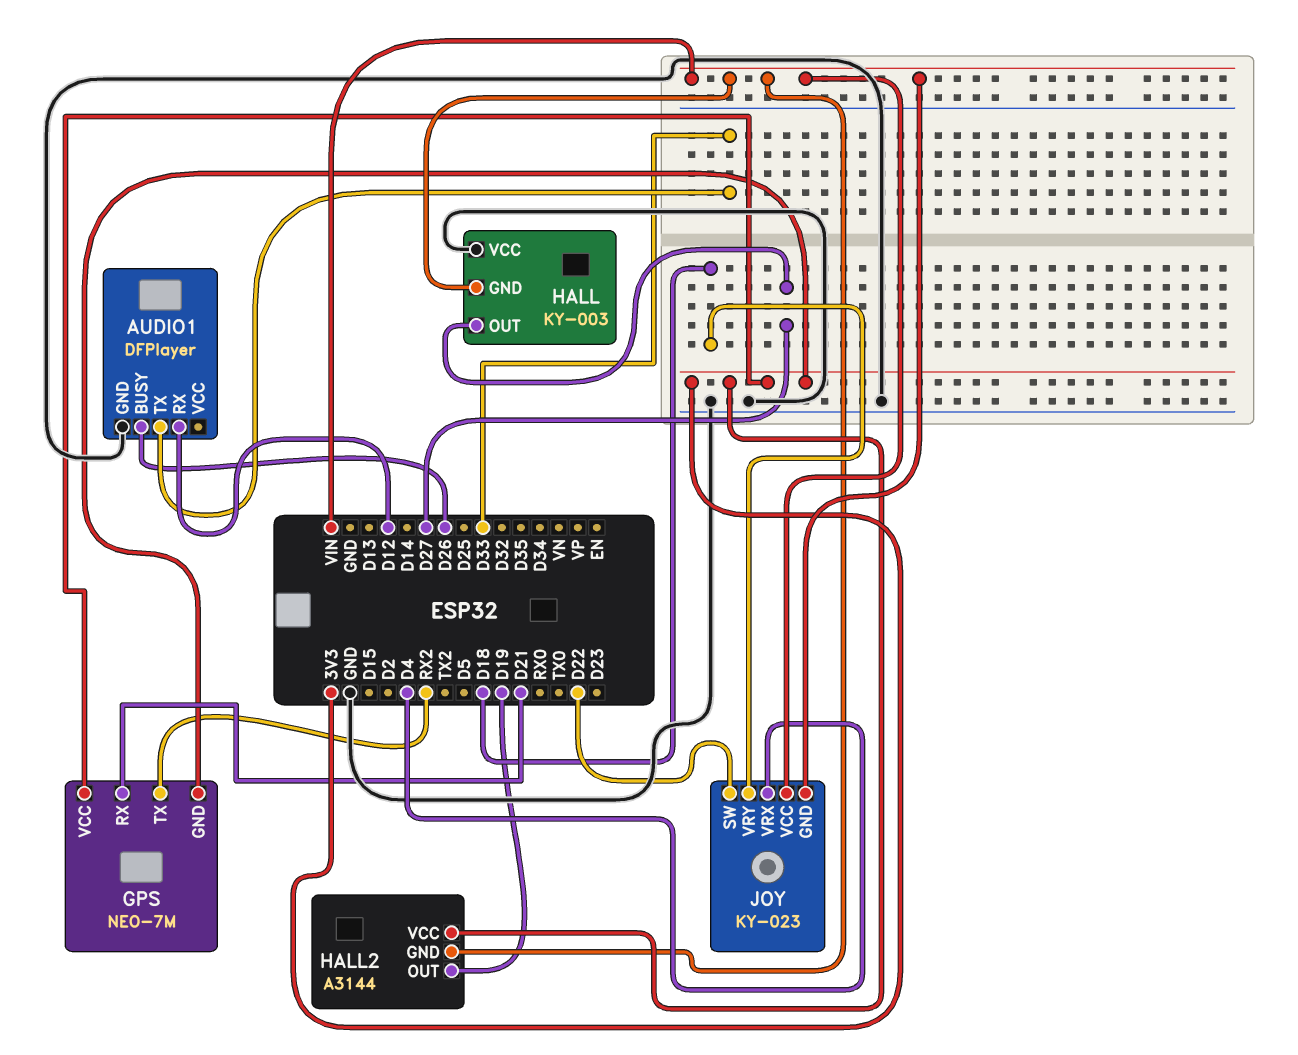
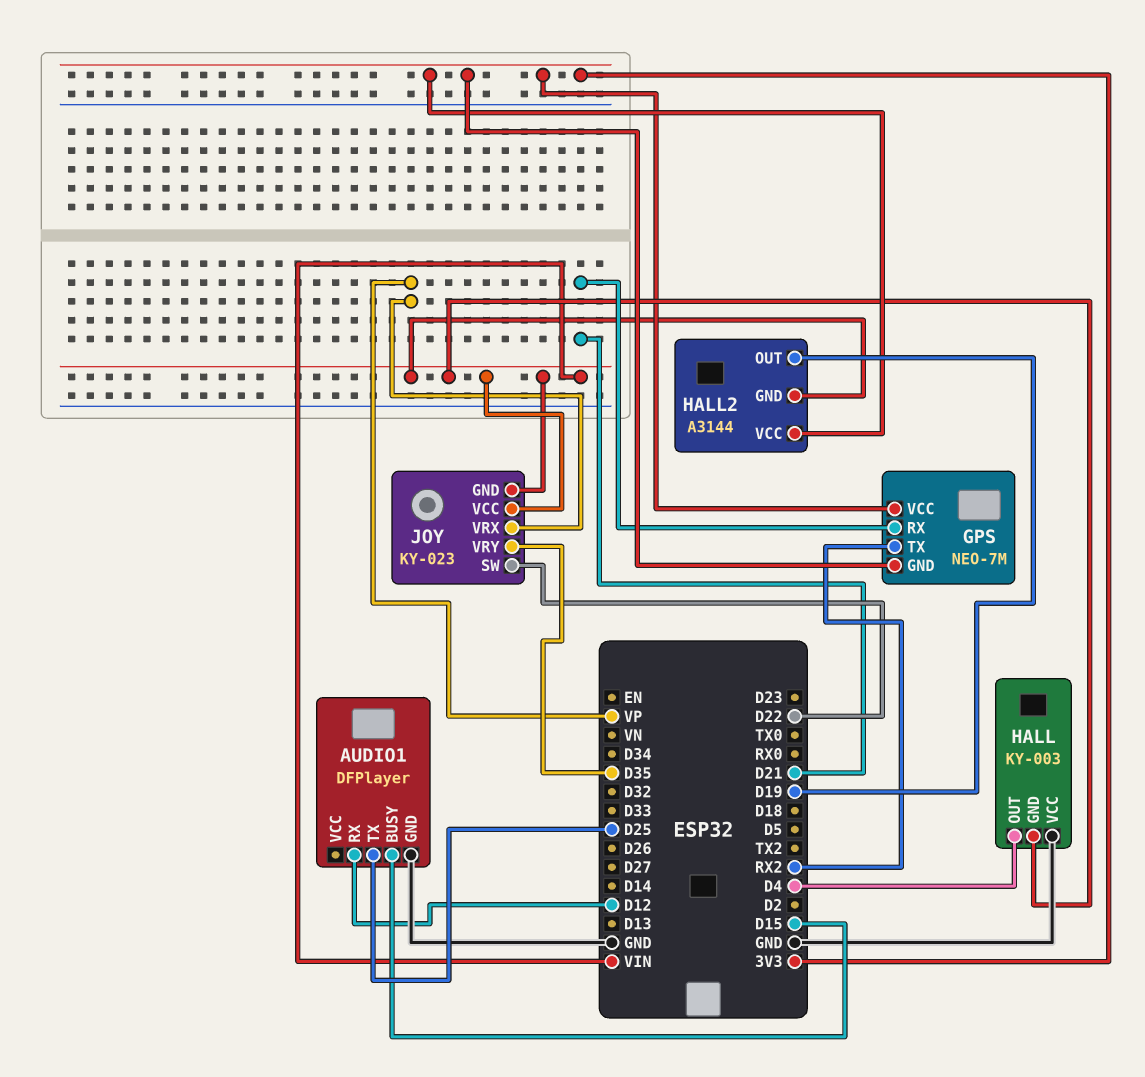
AUDIO1 pin BUSY: D26 -> D15
AUDIO1 pin TX: D33 -> D25
HALL pin OUT: D27 -> D4
JOY pin VRX: D4 -> VP
JOY pin VRY: D18 -> D35

